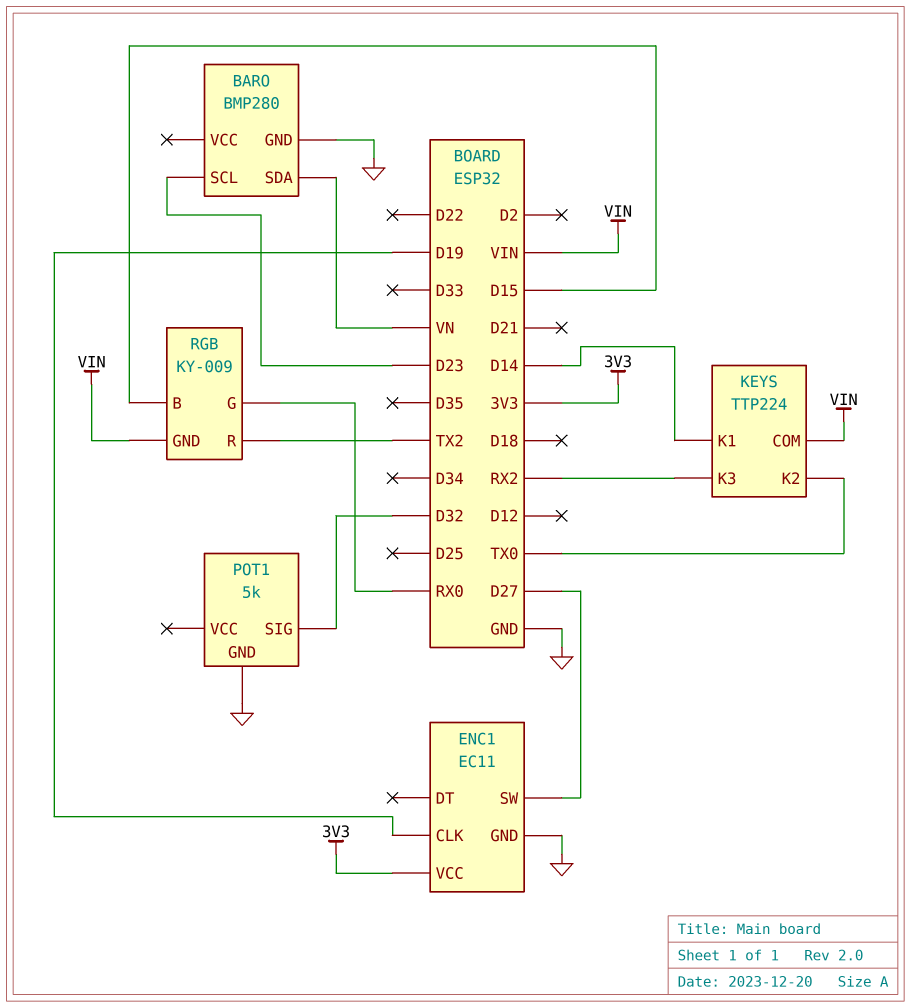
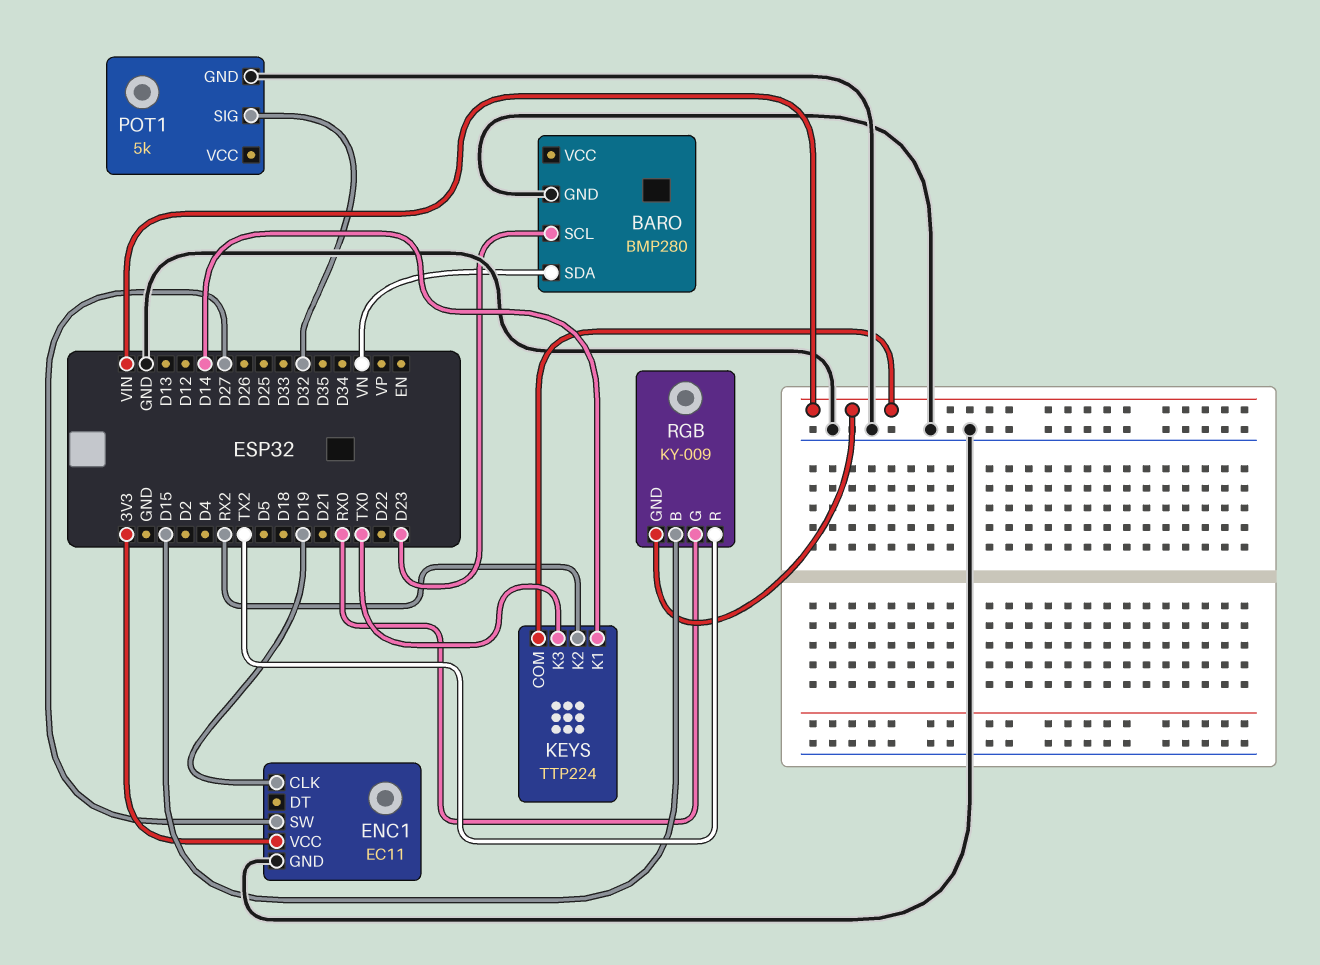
KEYS pin K2: TX0 -> RX2
KEYS pin K3: RX2 -> TX0

